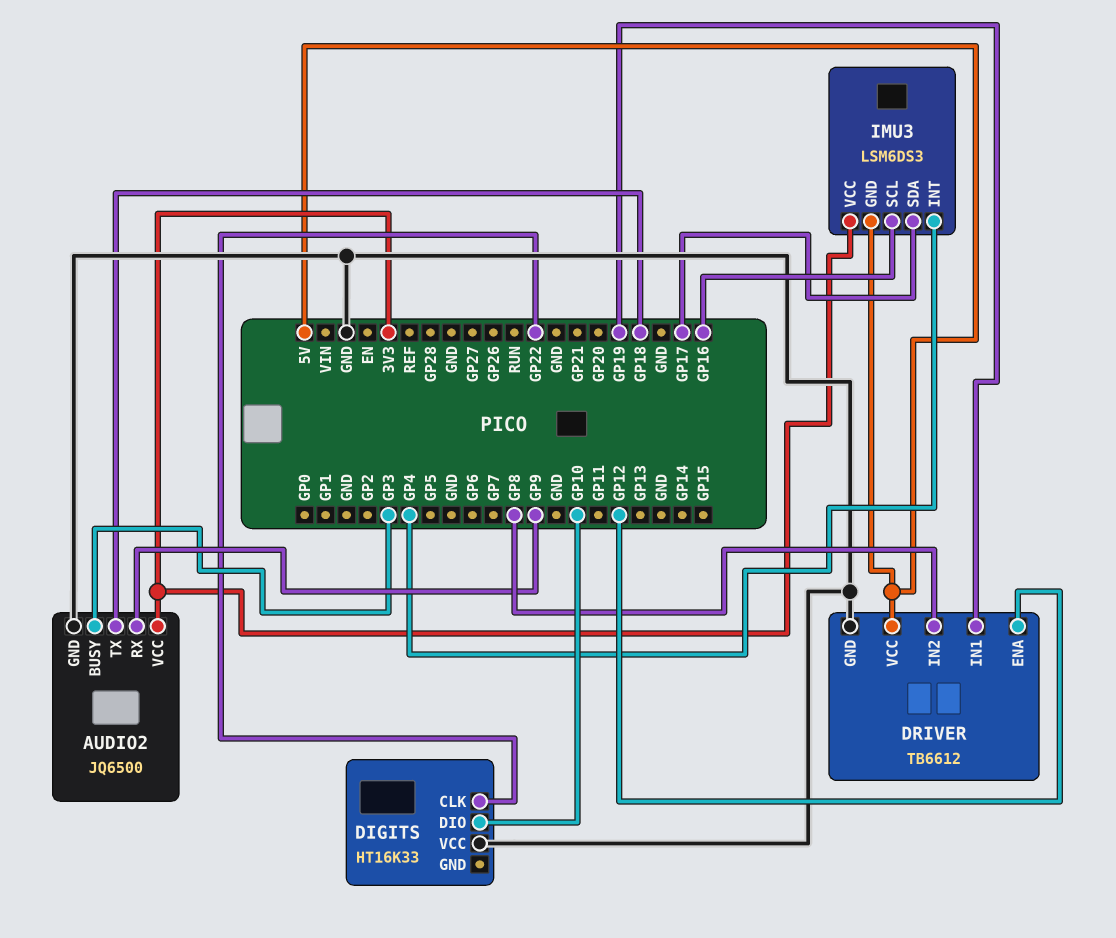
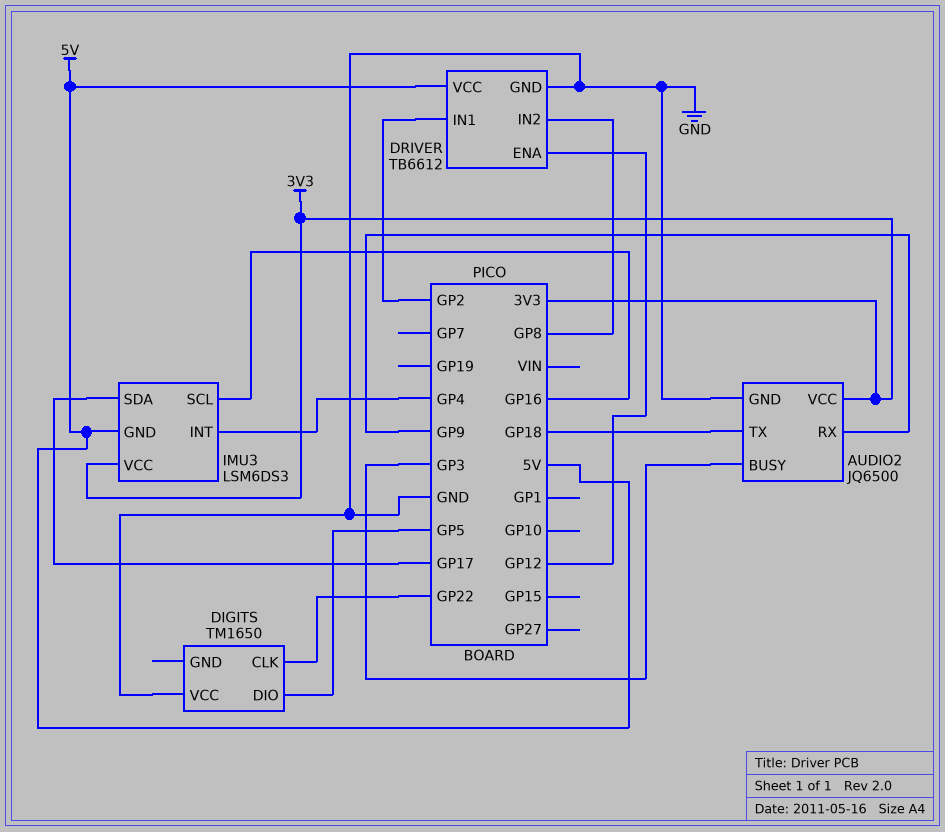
DIGITS: HT16K33 -> TM1650
DIGITS pin DIO: GP10 -> GP5
DRIVER pin IN1: GP19 -> GP2

